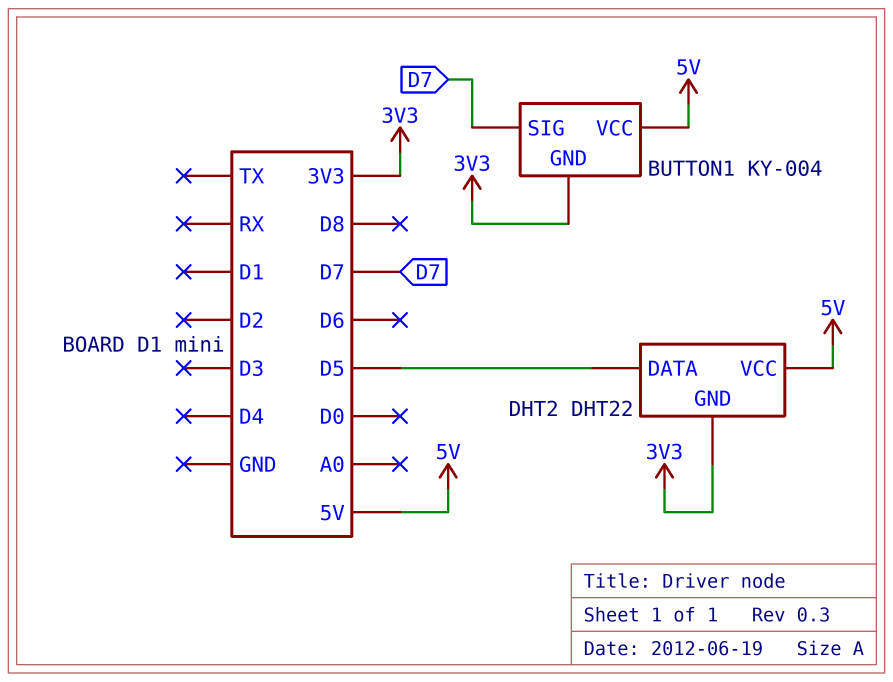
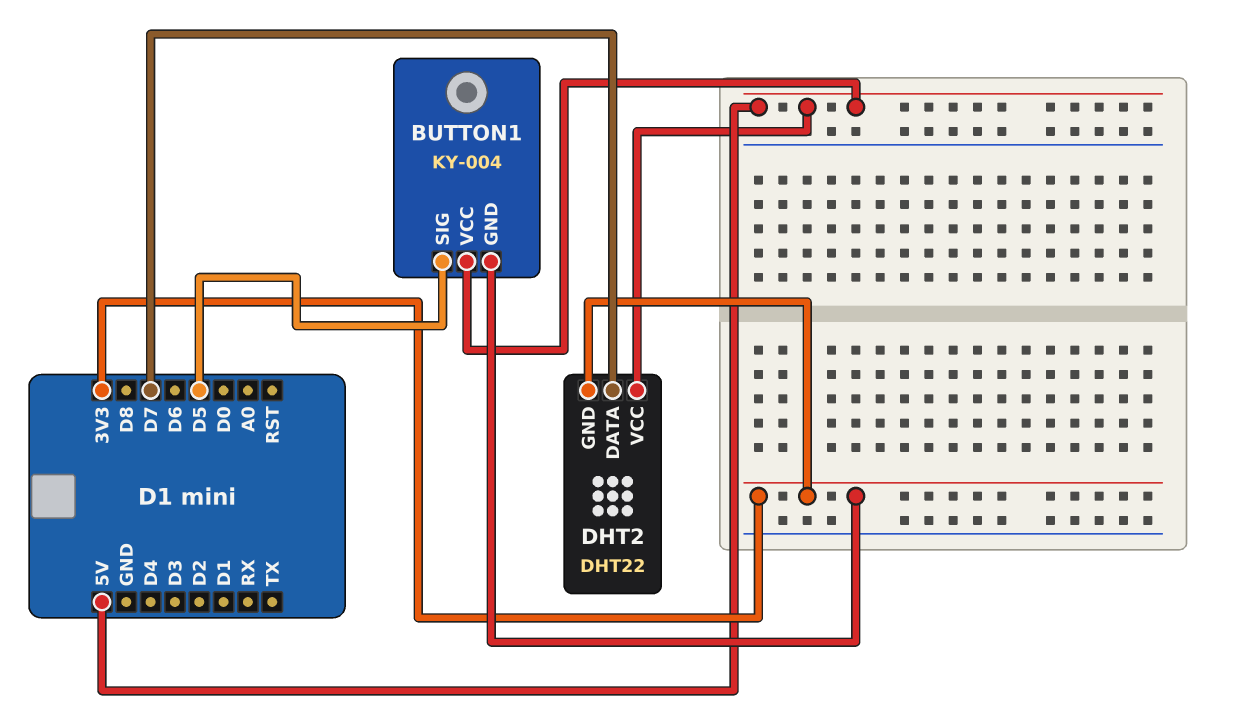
BUTTON1 pin SIG: D7 -> D5
DHT2 pin DATA: D5 -> D7

